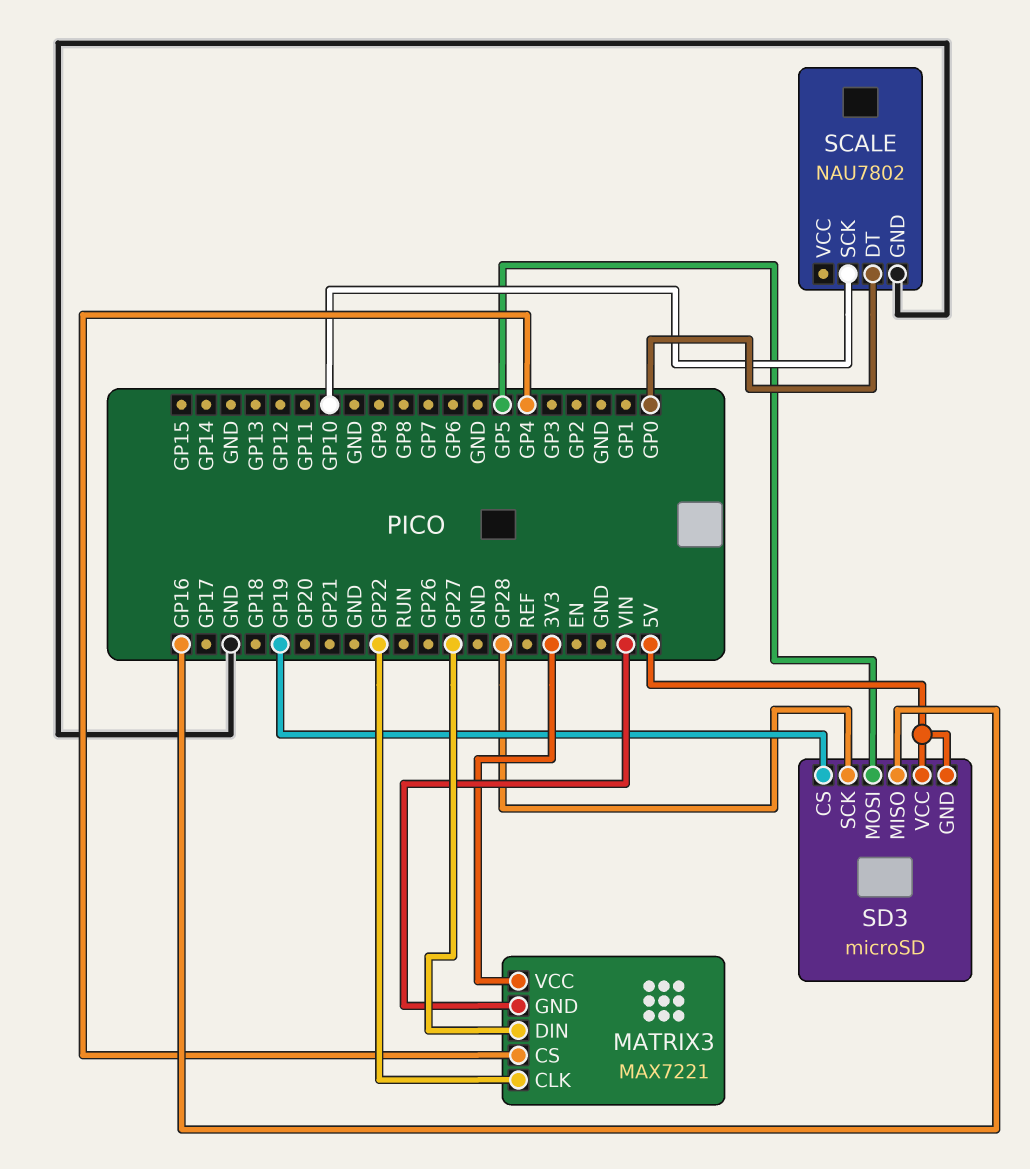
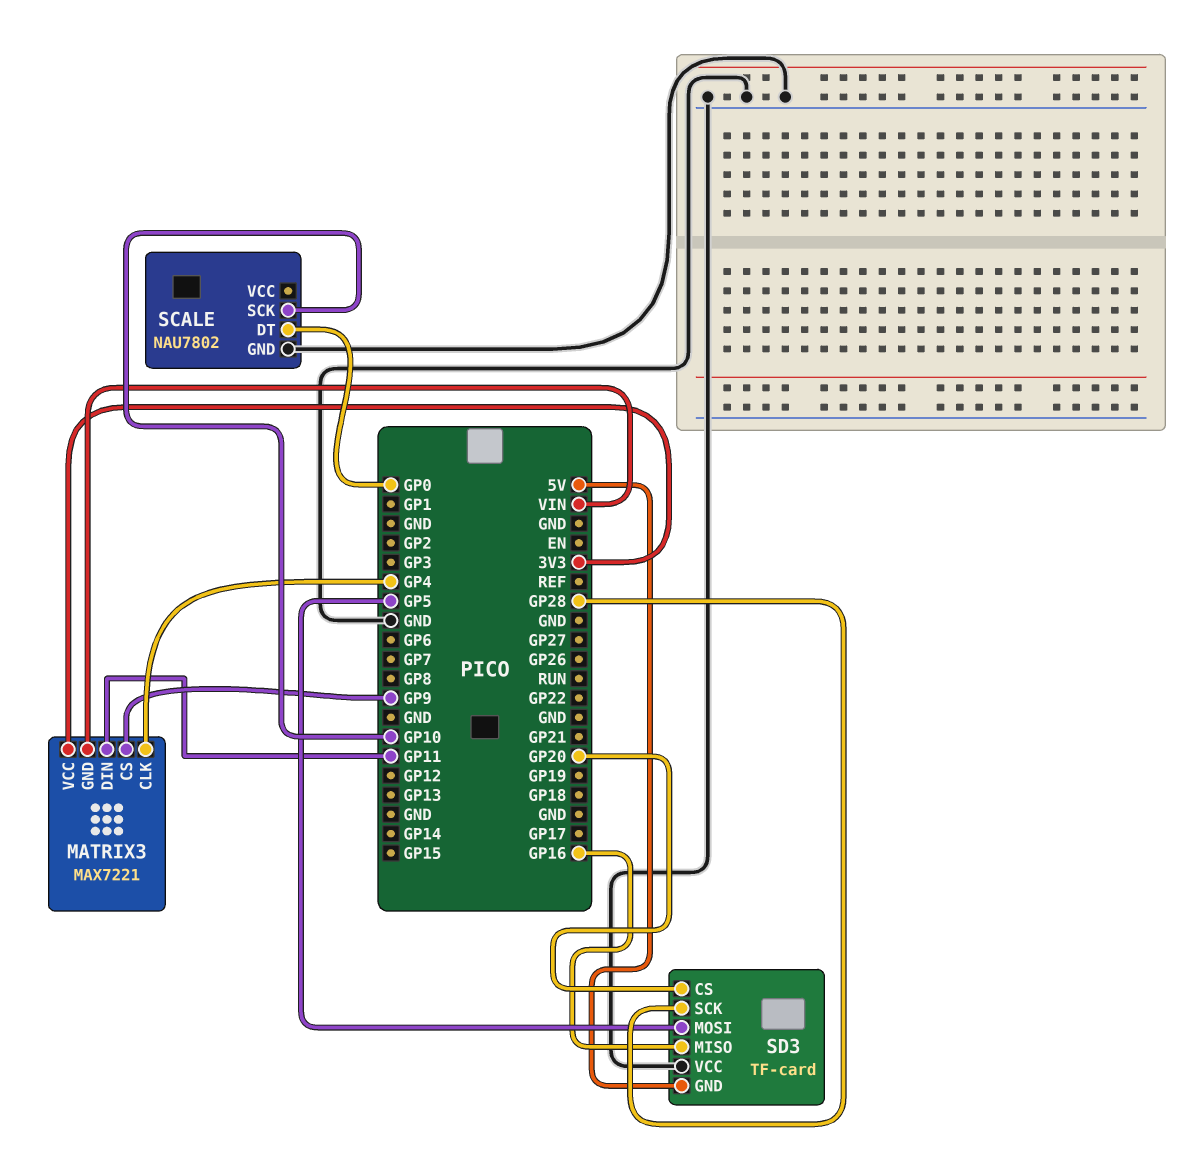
MATRIX3 pin CLK: GP22 -> GP4
MATRIX3 pin CS: GP4 -> GP9
MATRIX3 pin DIN: GP27 -> GP11
SD3: microSD -> TF-card
SD3 pin CS: GP19 -> GP20
SD3 pin VCC: 5V -> GND

